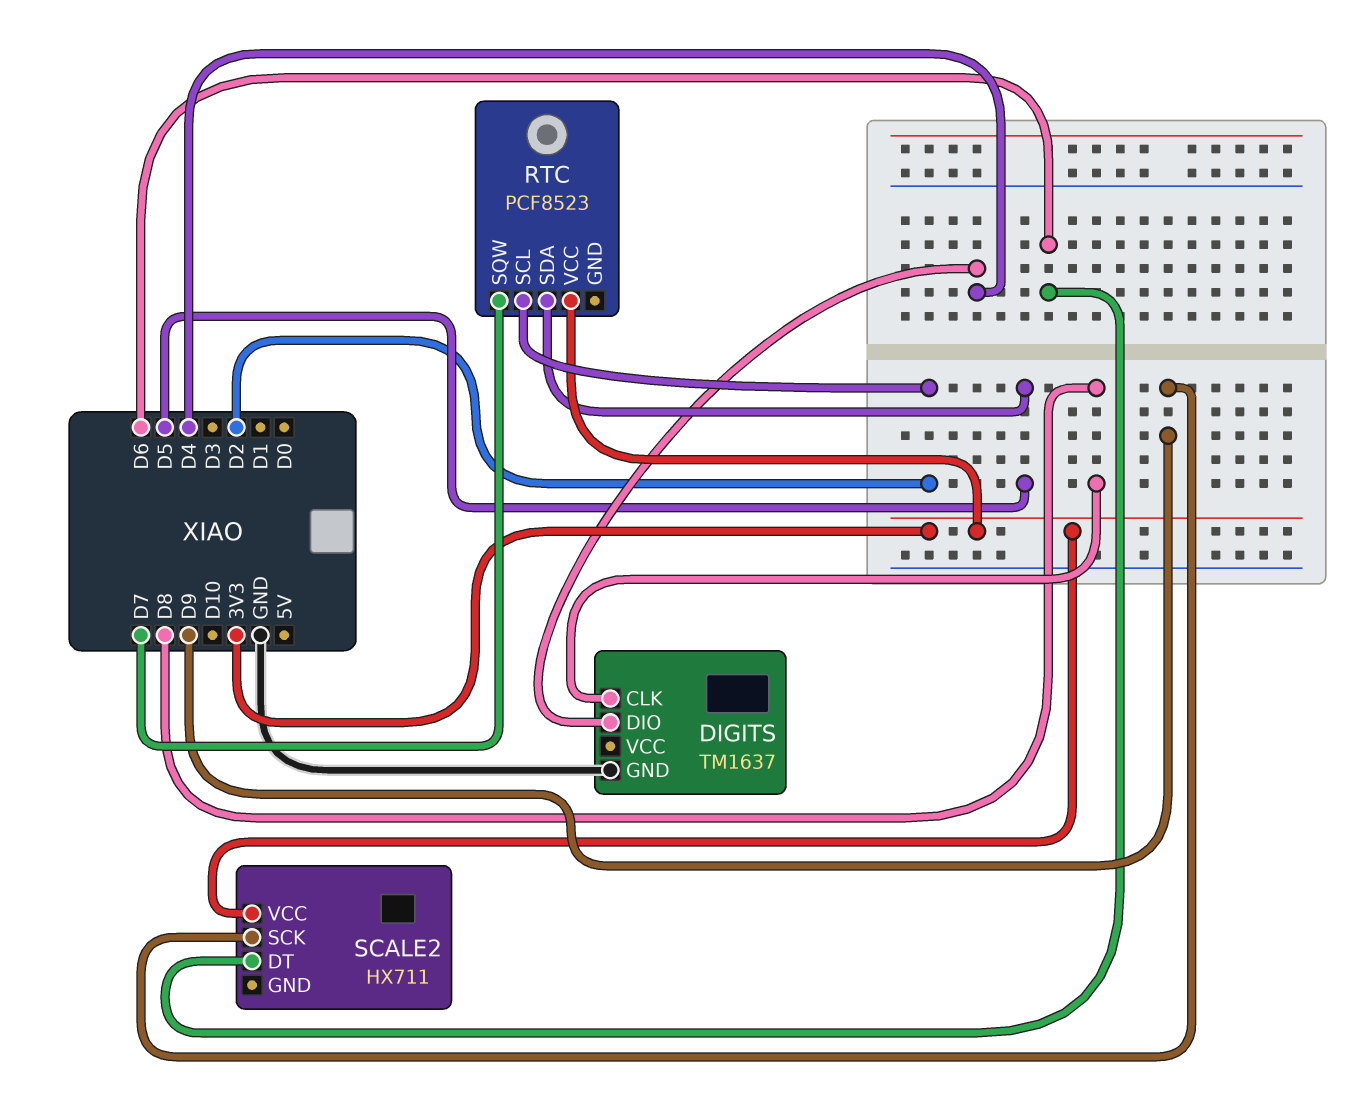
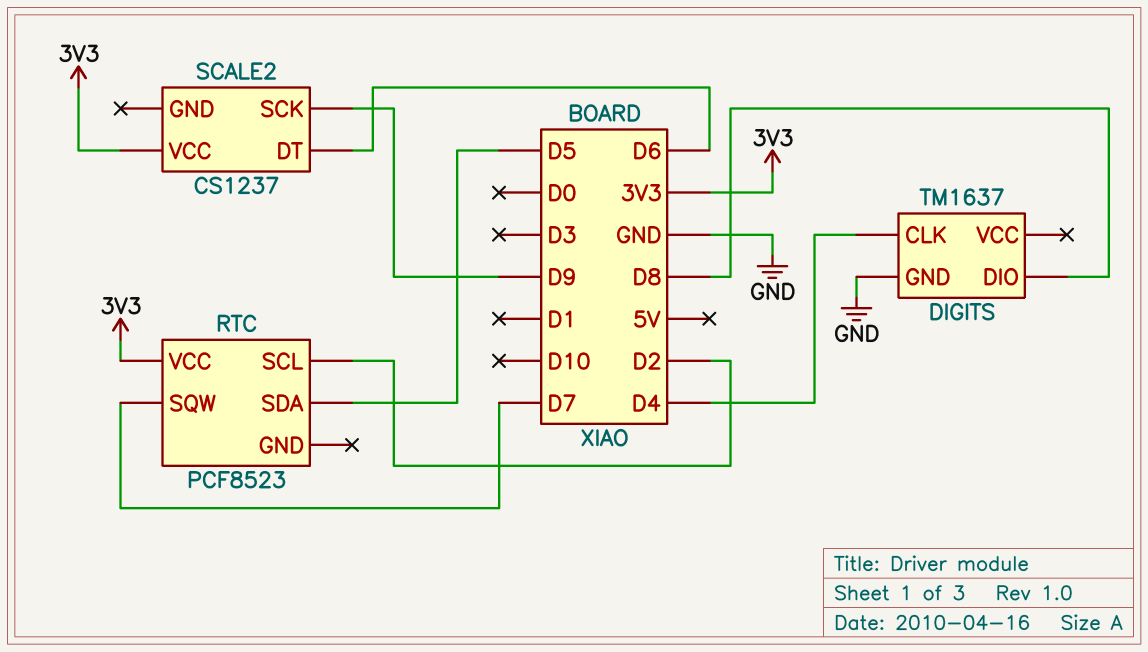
DIGITS pin CLK: D8 -> D4
DIGITS pin DIO: D4 -> D8
SCALE2: HX711 -> CS1237

